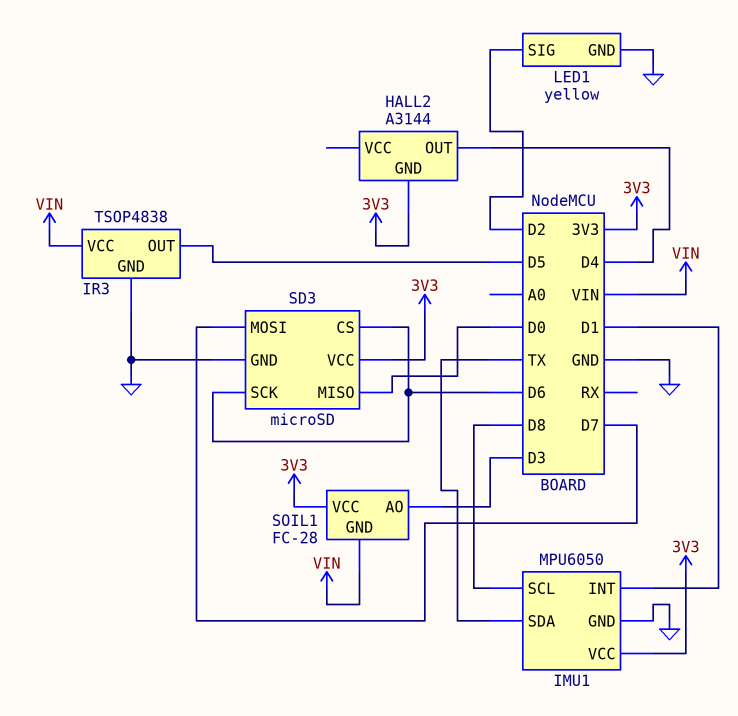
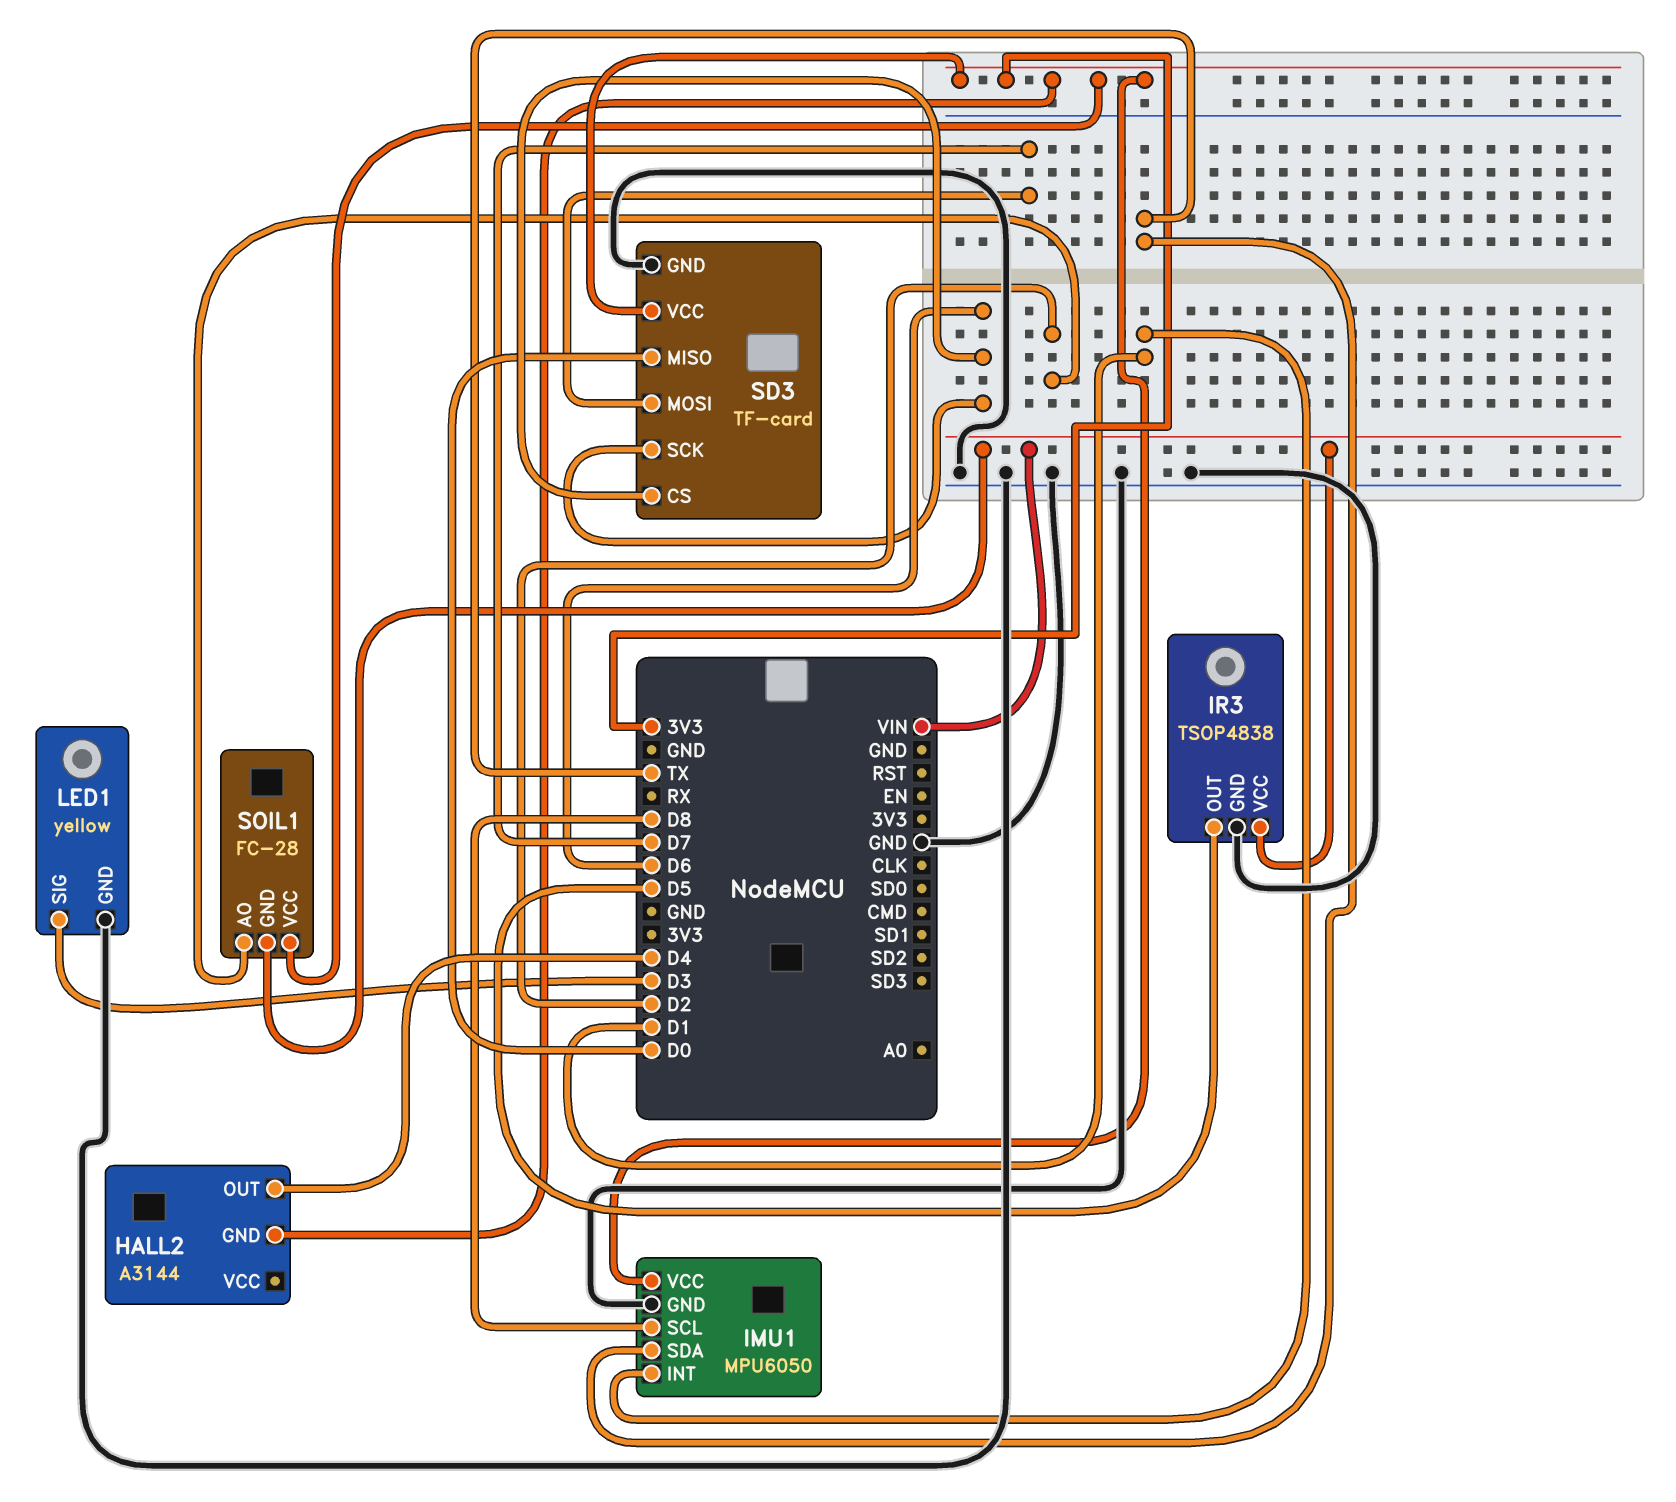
LED1 pin SIG: D2 -> D3
SD3: microSD -> TF-card
SOIL1 pin AO: D3 -> D2

